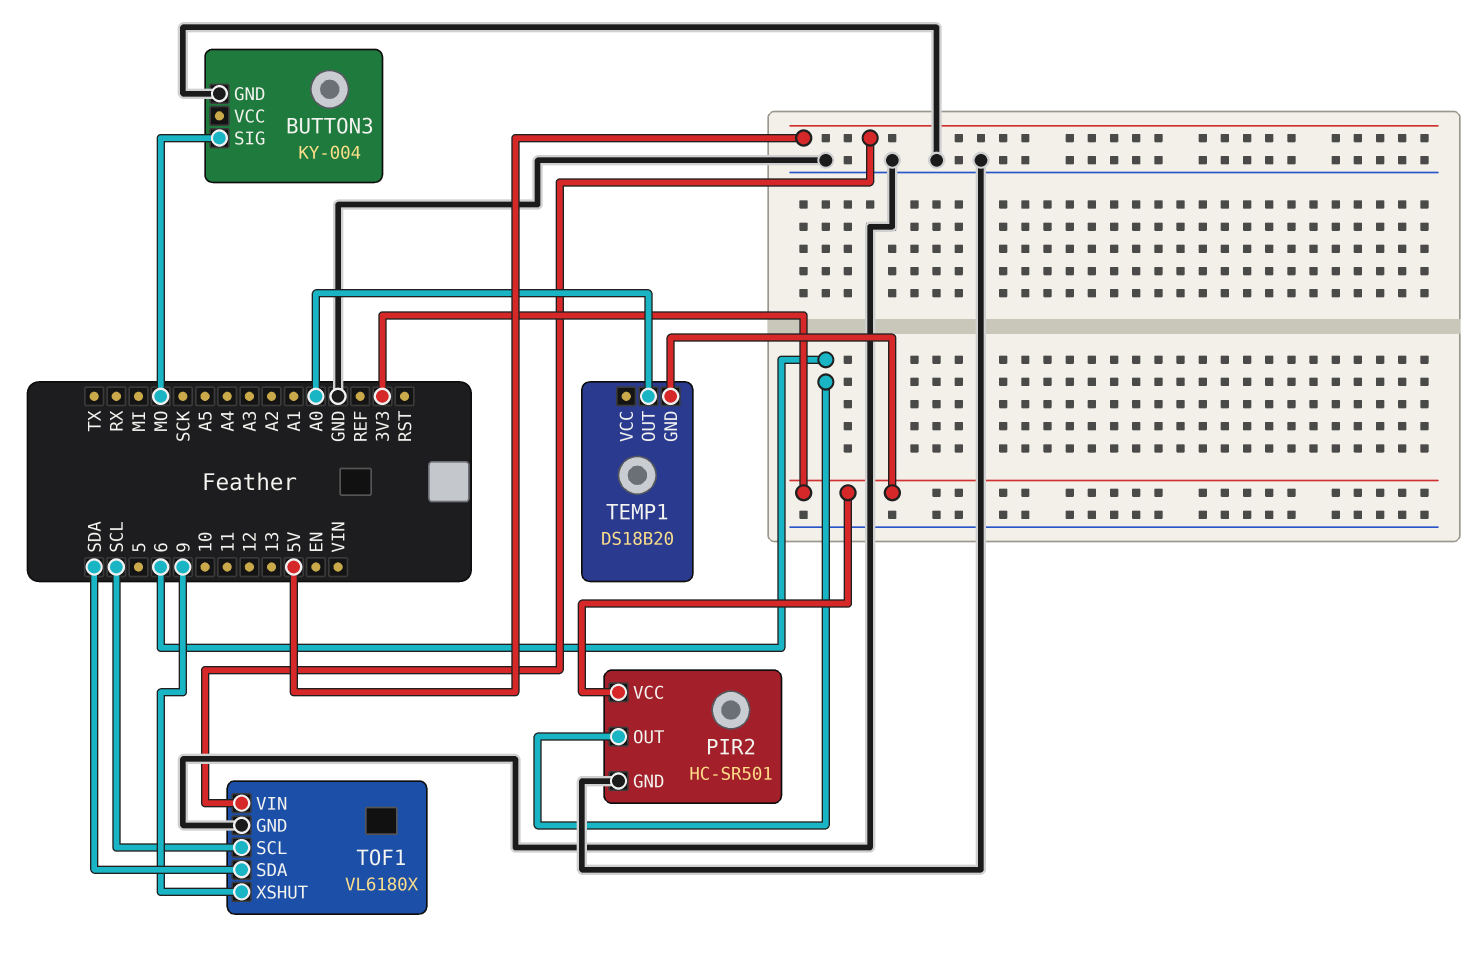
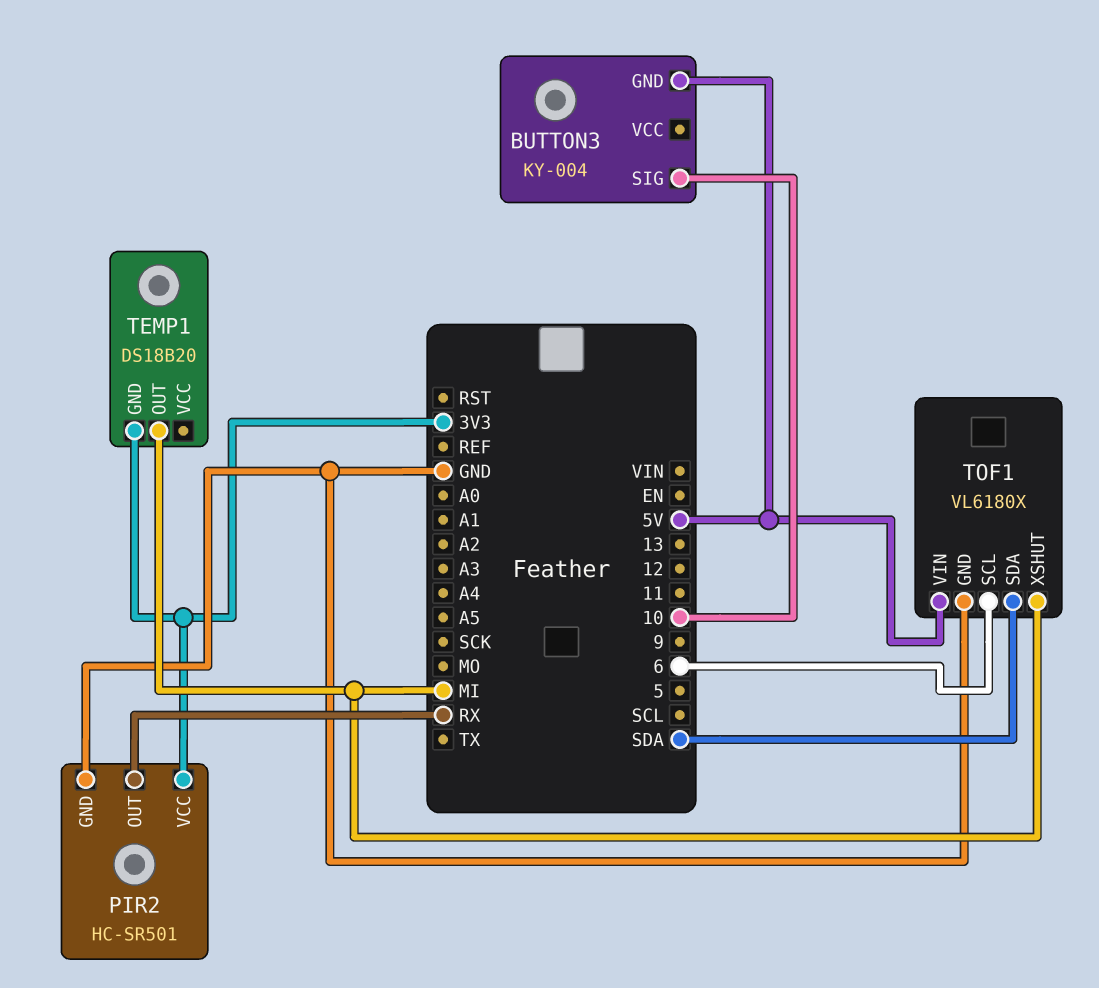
BUTTON3 pin GND: GND -> 5V
BUTTON3 pin SIG: MO -> 10
PIR2 pin OUT: 6 -> RX
TEMP1 pin OUT: A0 -> MI
TOF1 pin SCL: SCL -> 6
TOF1 pin XSHUT: 9 -> MI

